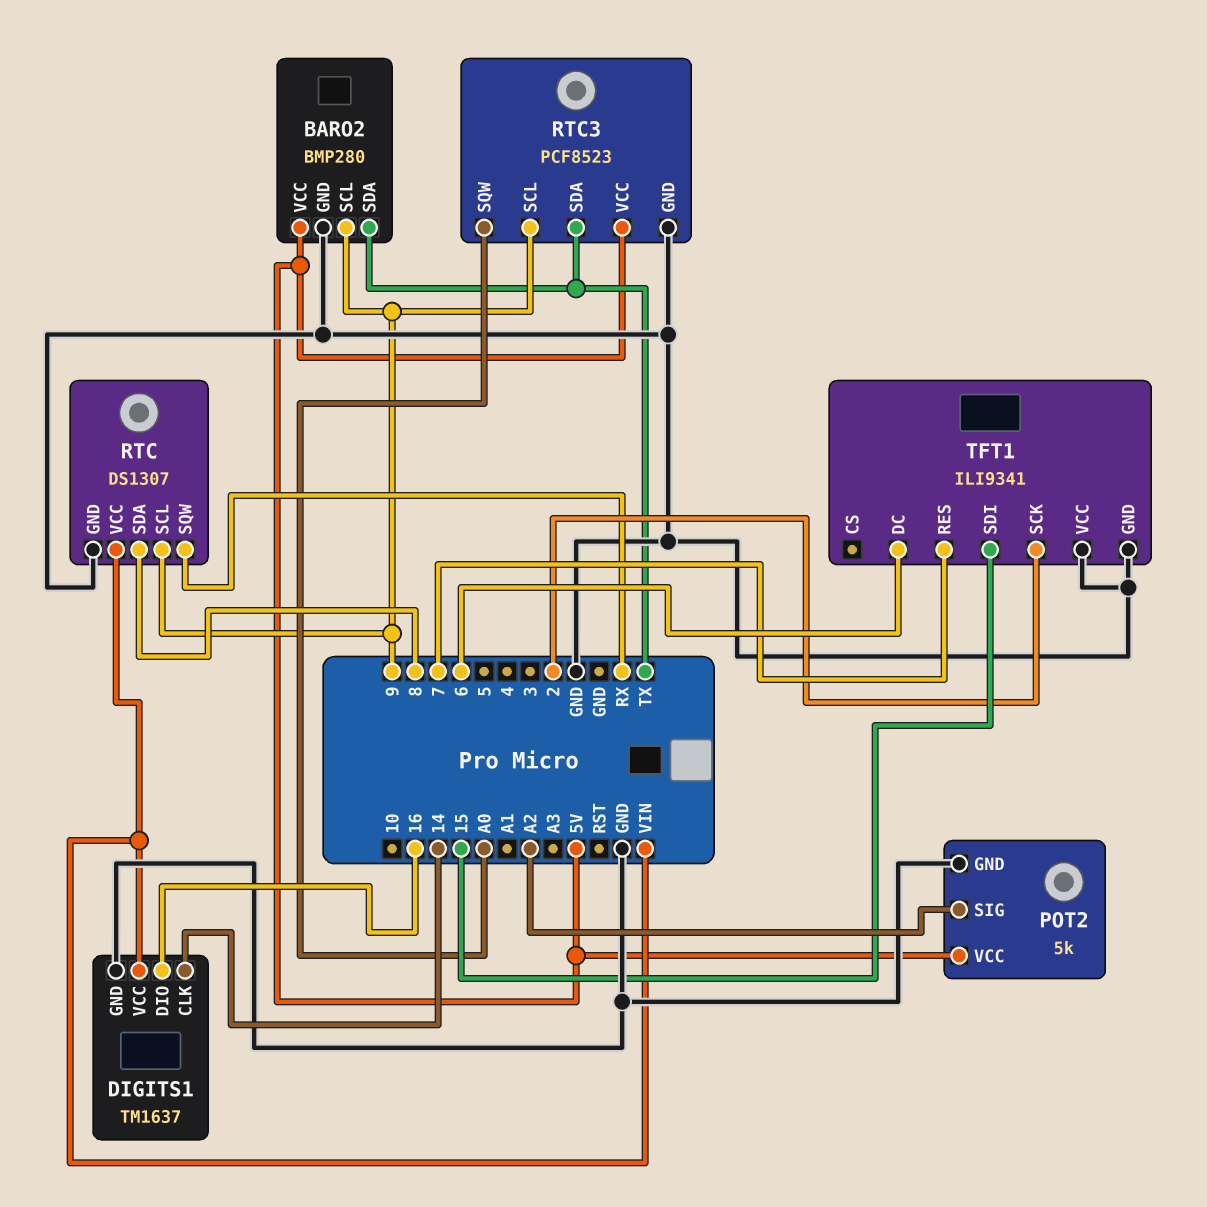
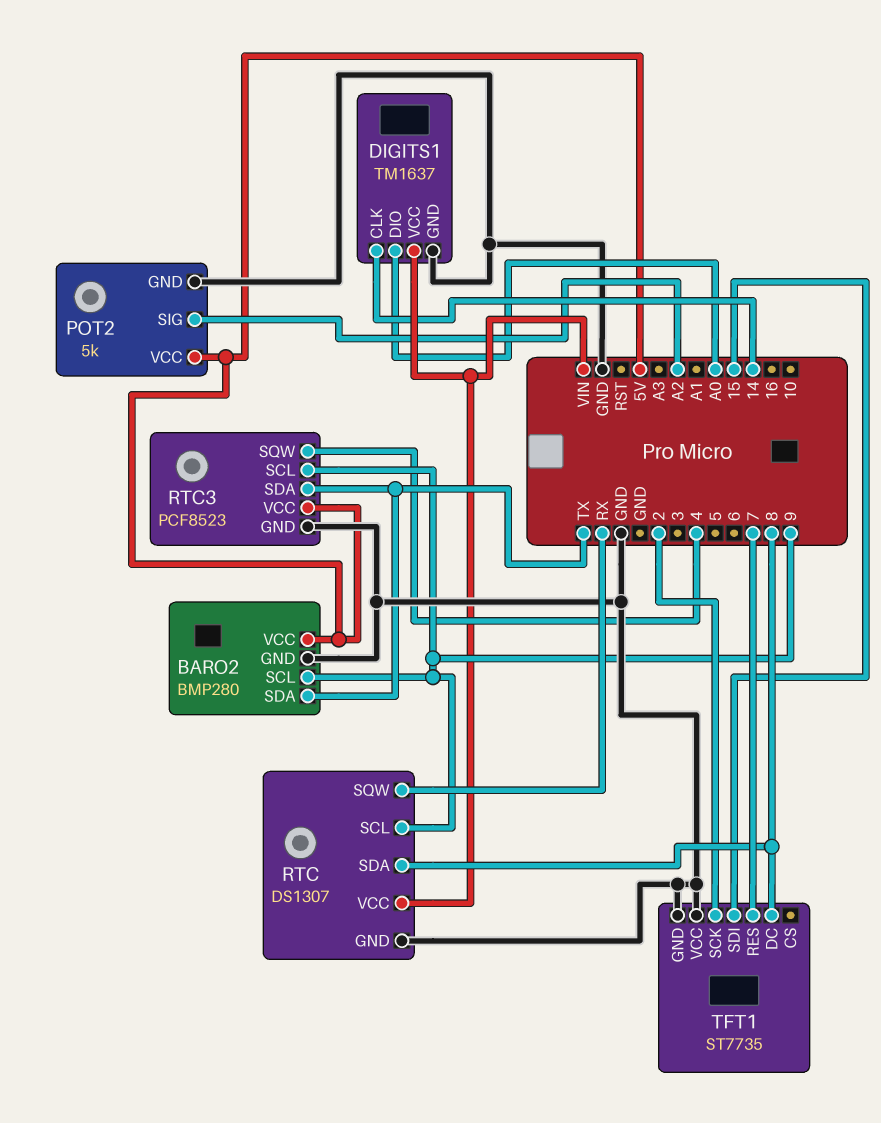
DIGITS1 pin DIO: 16 -> A0
RTC3 pin SQW: A0 -> 4
TFT1: ILI9341 -> ST7735
TFT1 pin DC: 6 -> 8

